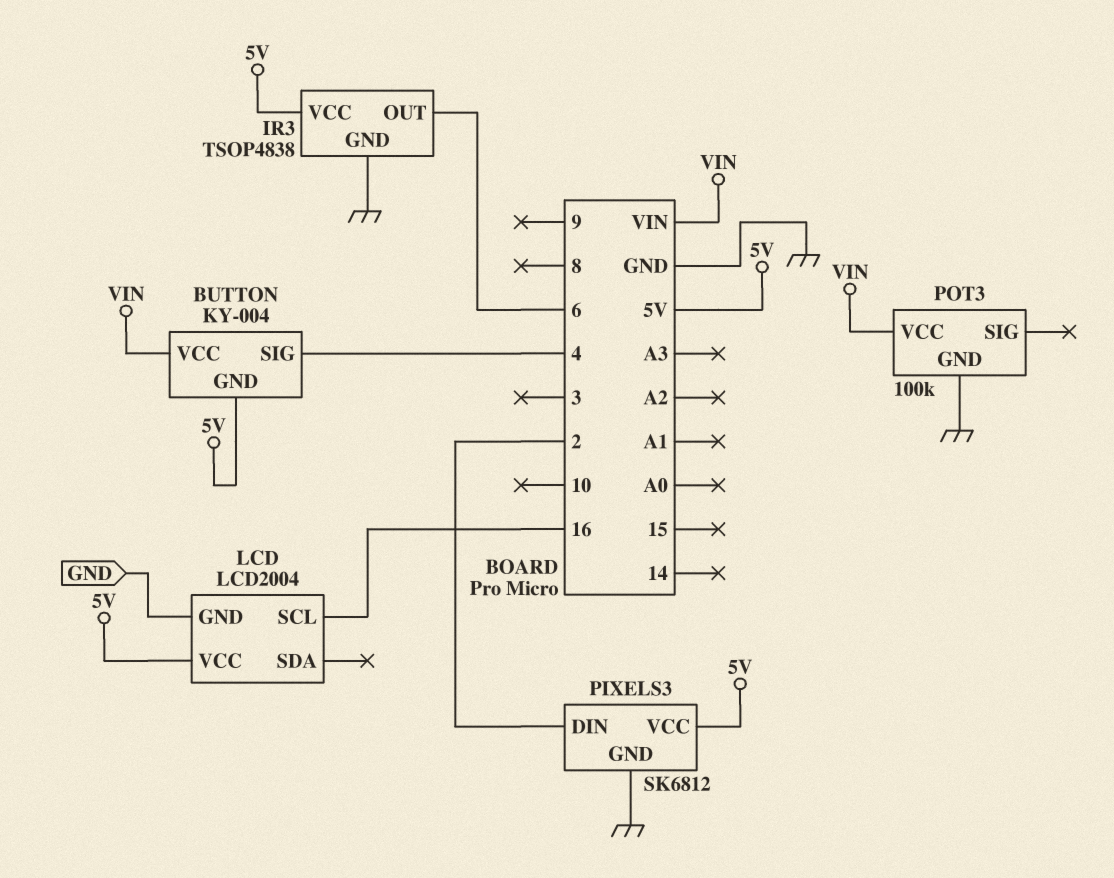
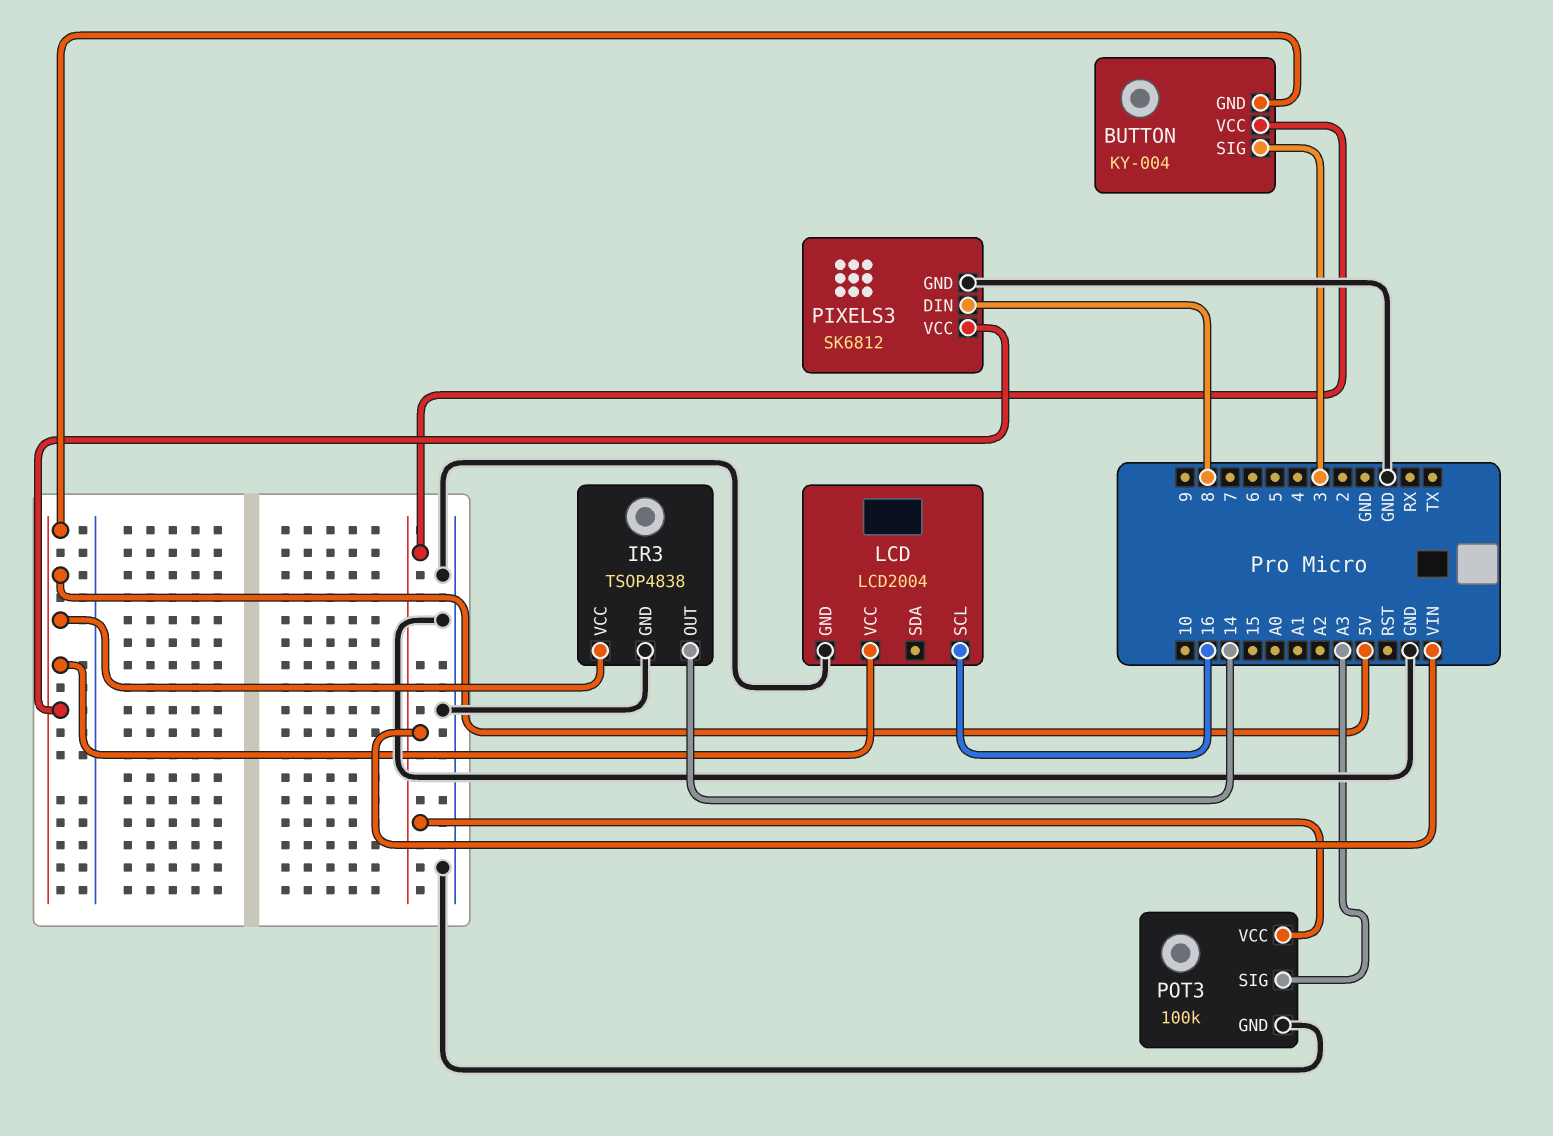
BUTTON pin SIG: 4 -> 3
IR3 pin OUT: 6 -> 14
PIXELS3 pin DIN: 2 -> 8
POT3 pin SIG: none -> A3

